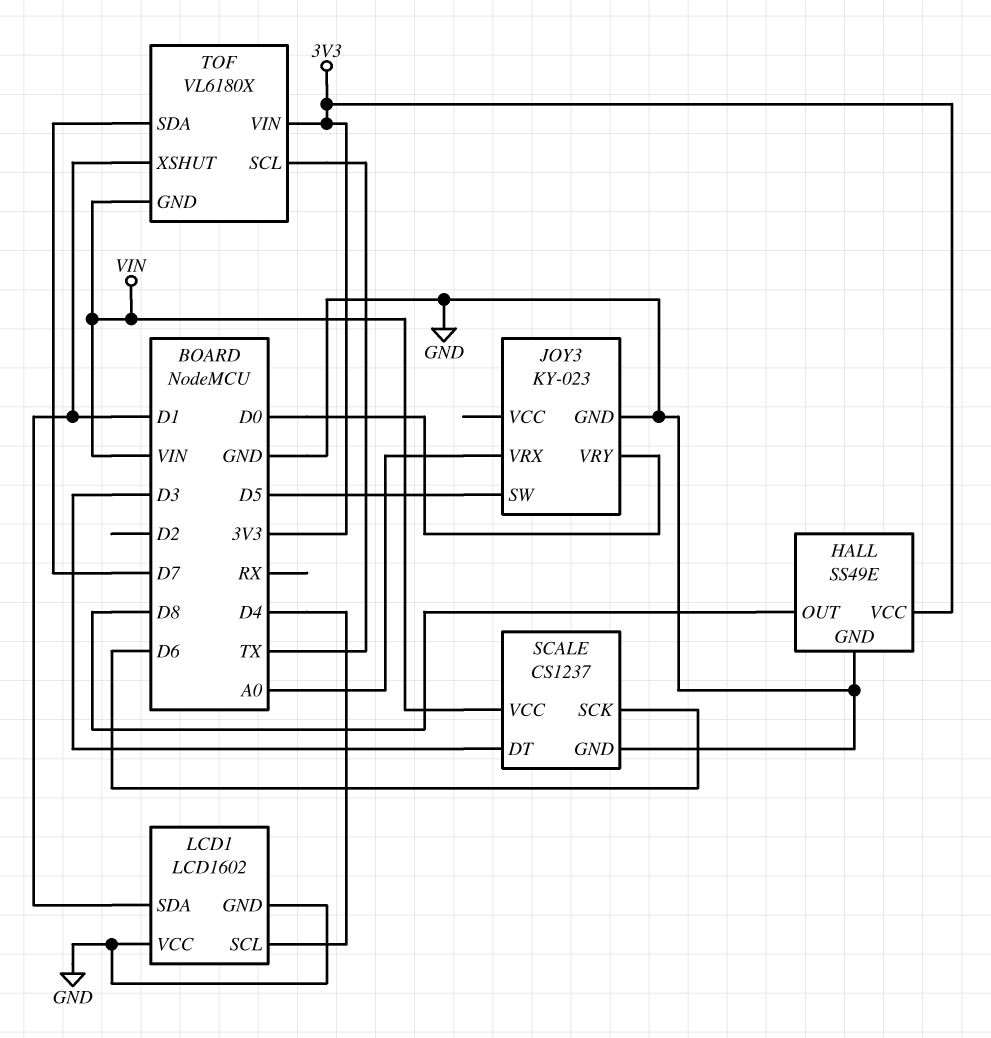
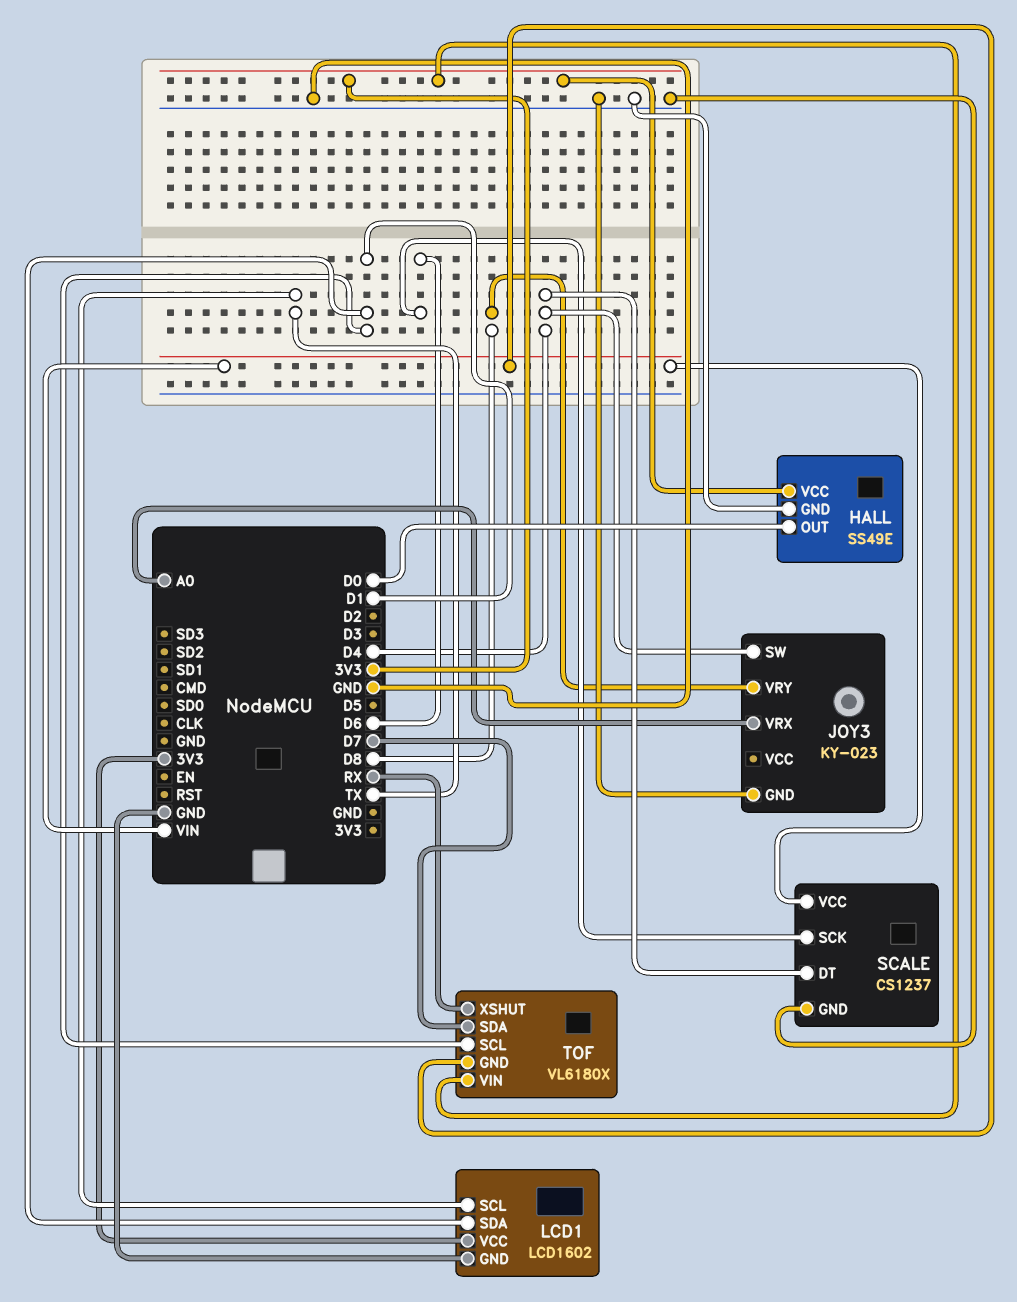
HALL pin OUT: D8 -> D0
JOY3 pin SW: D5 -> D4
JOY3 pin VRY: D0 -> D8
LCD1 pin SCL: D4 -> TX
LCD1 pin VCC: GND -> 3V3
SCALE pin DT: D3 -> D4
TOF pin SCL: TX -> D1
TOF pin XSHUT: D1 -> RX

